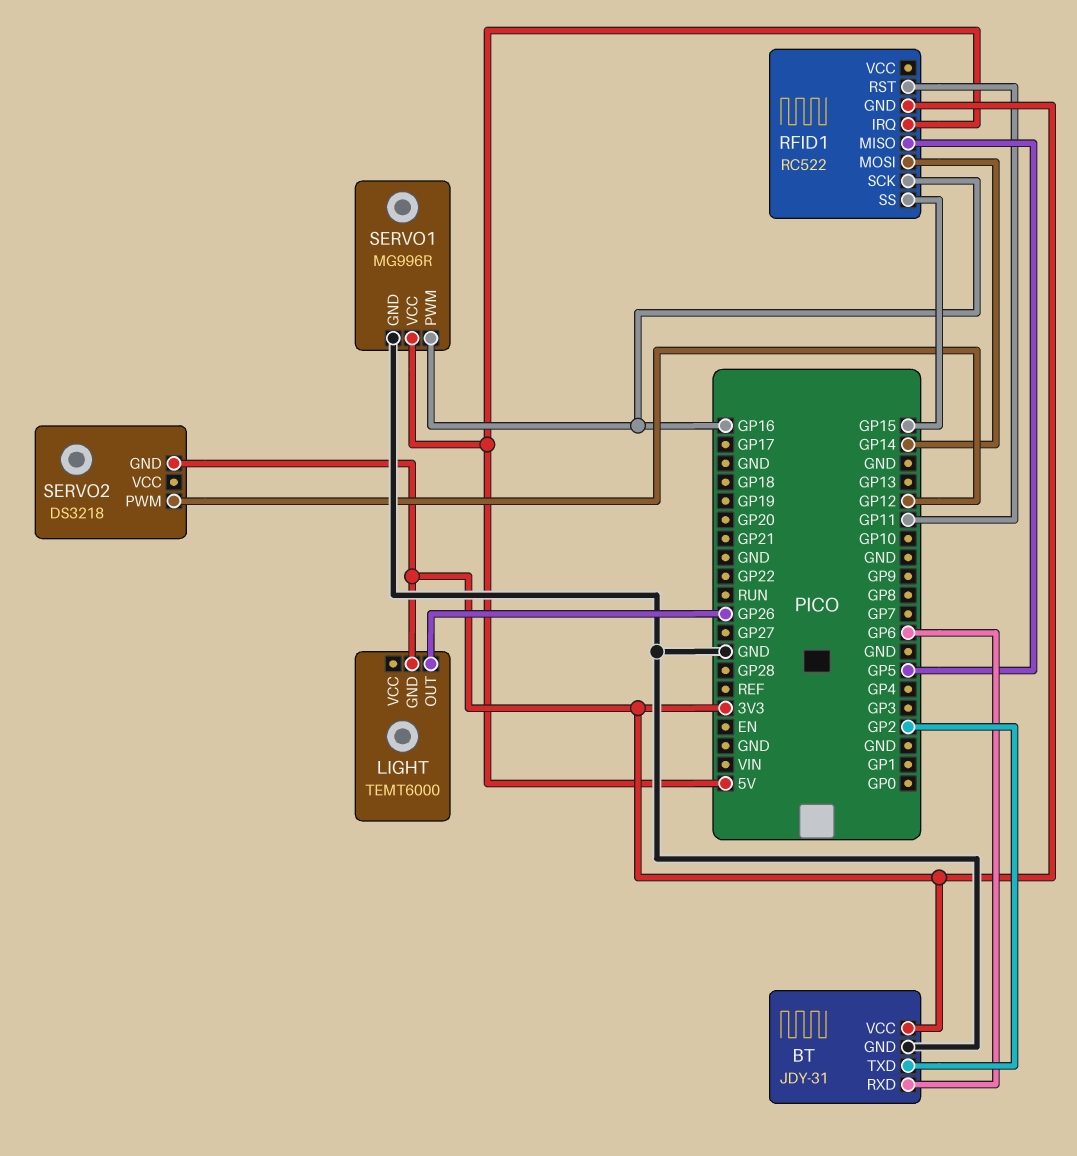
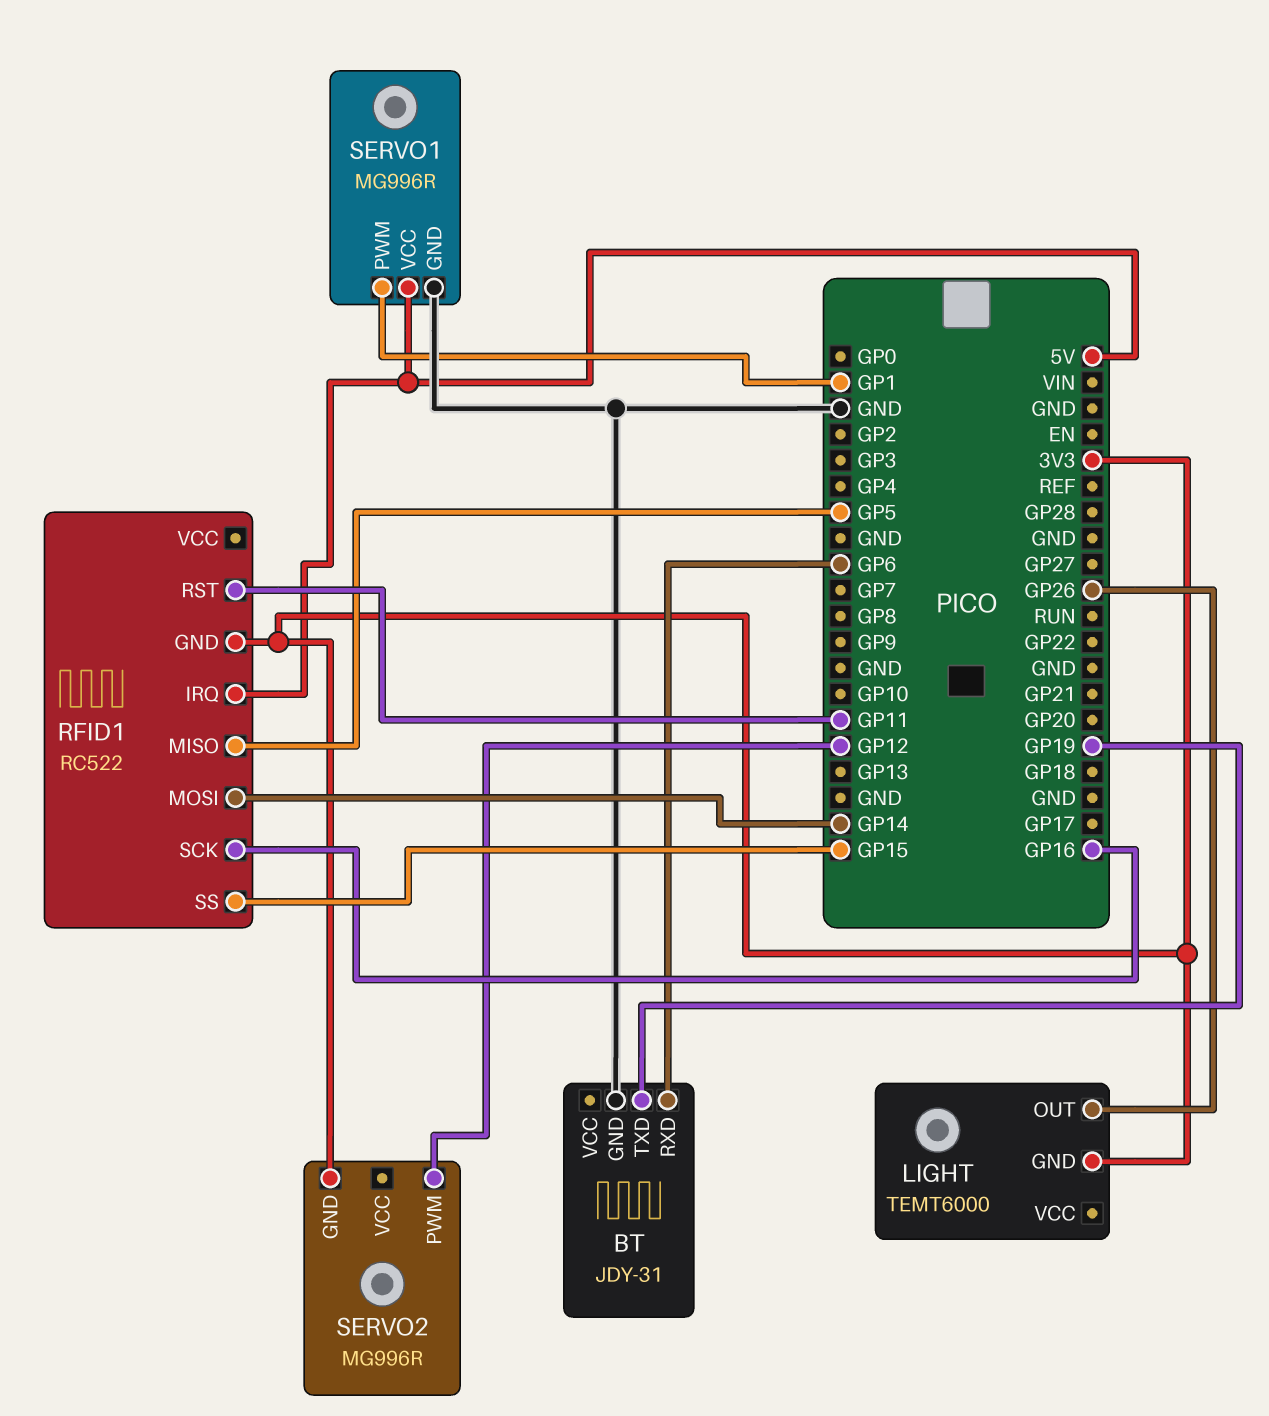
BT pin TXD: GP2 -> GP19
BT pin VCC: 3V3 -> none
SERVO1 pin PWM: GP16 -> GP1
SERVO2: DS3218 -> MG996R

